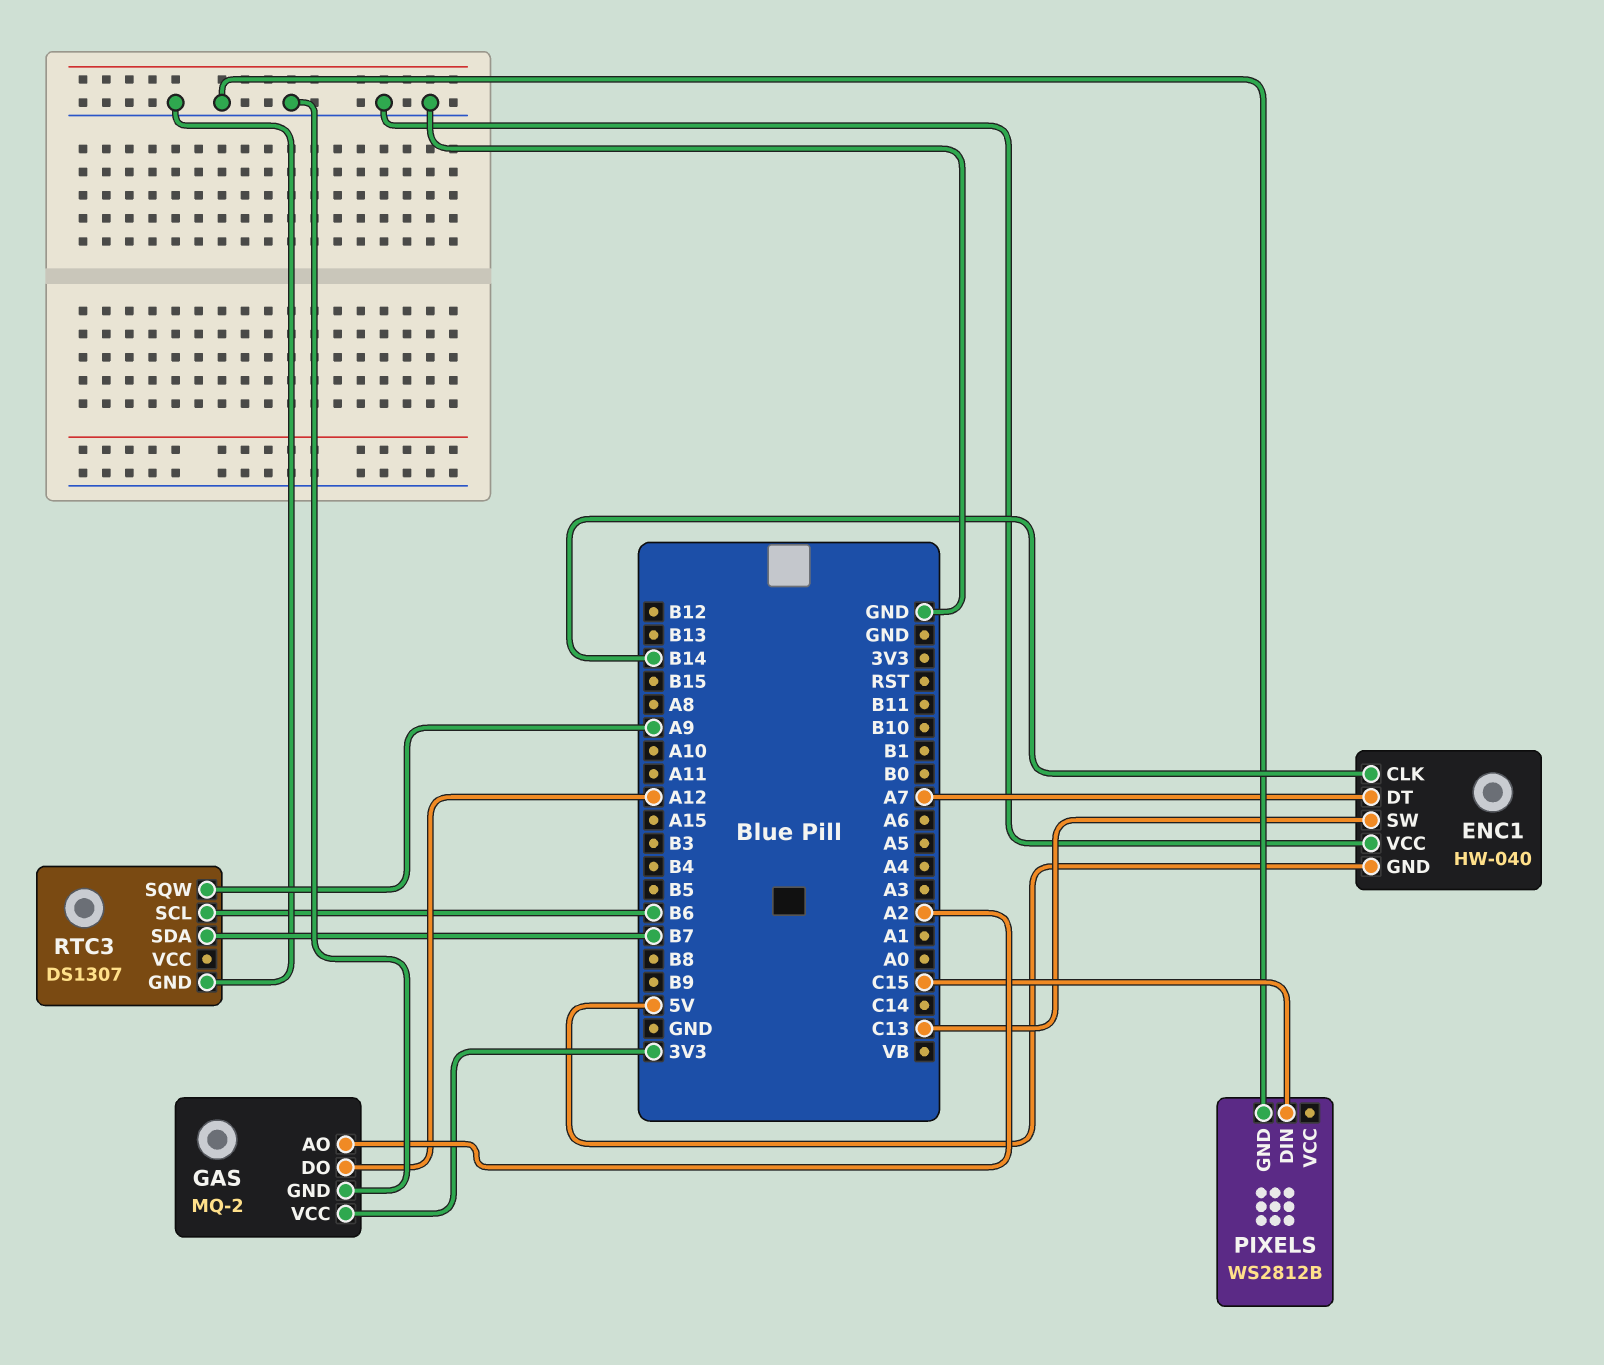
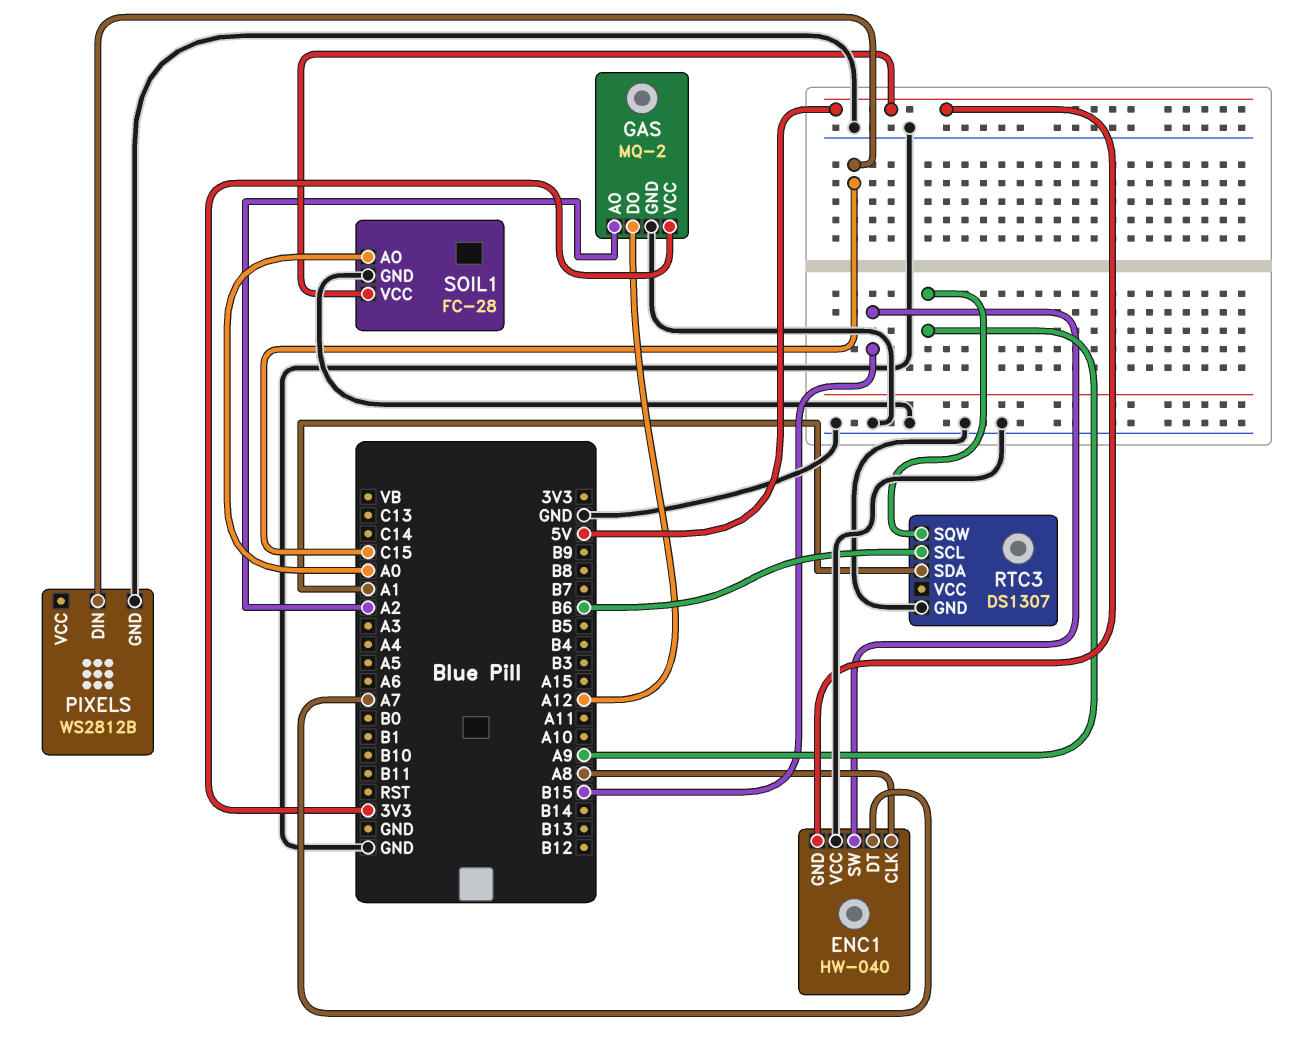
ENC1 pin CLK: B14 -> A8
ENC1 pin SW: C13 -> B15
RTC3 pin SDA: B7 -> A1
SOIL1: none -> FC-28
SOIL1 pin AO: none -> A0
SOIL1 pin GND: none -> GND
SOIL1 pin VCC: none -> 5V

